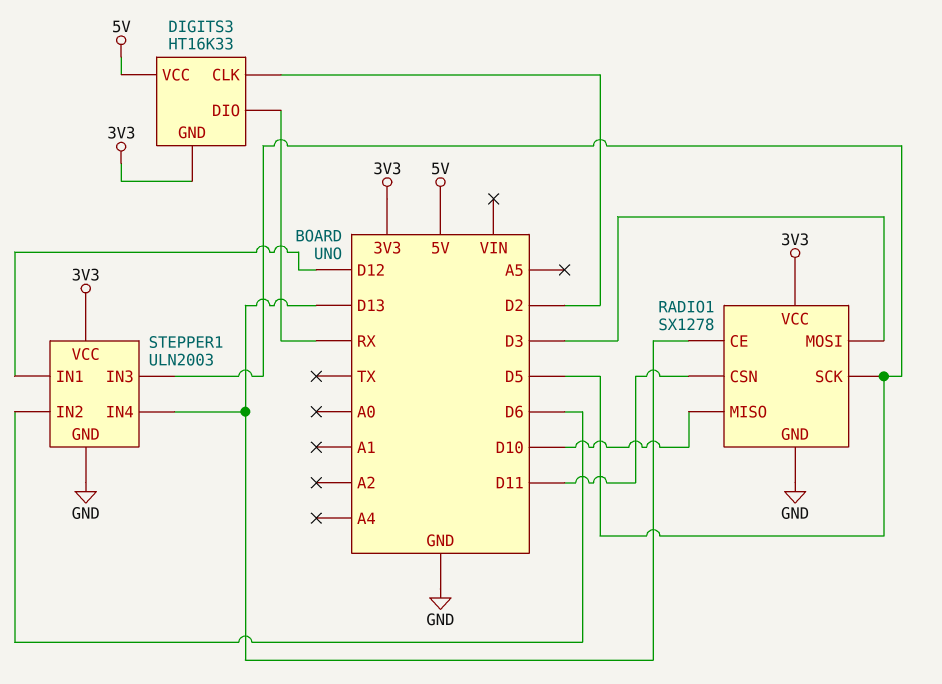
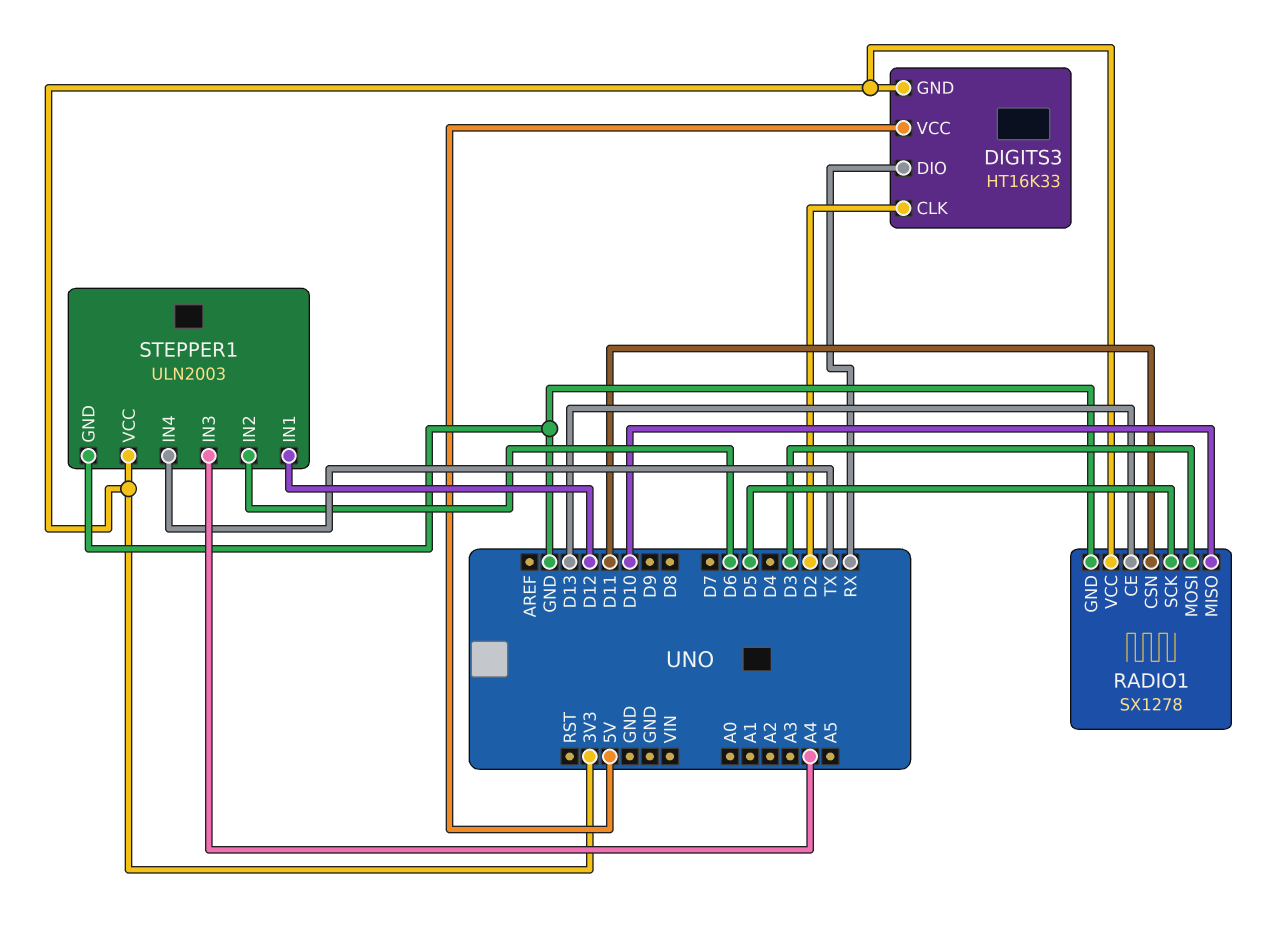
STEPPER1 pin IN3: D5 -> A4
STEPPER1 pin IN4: D13 -> TX

